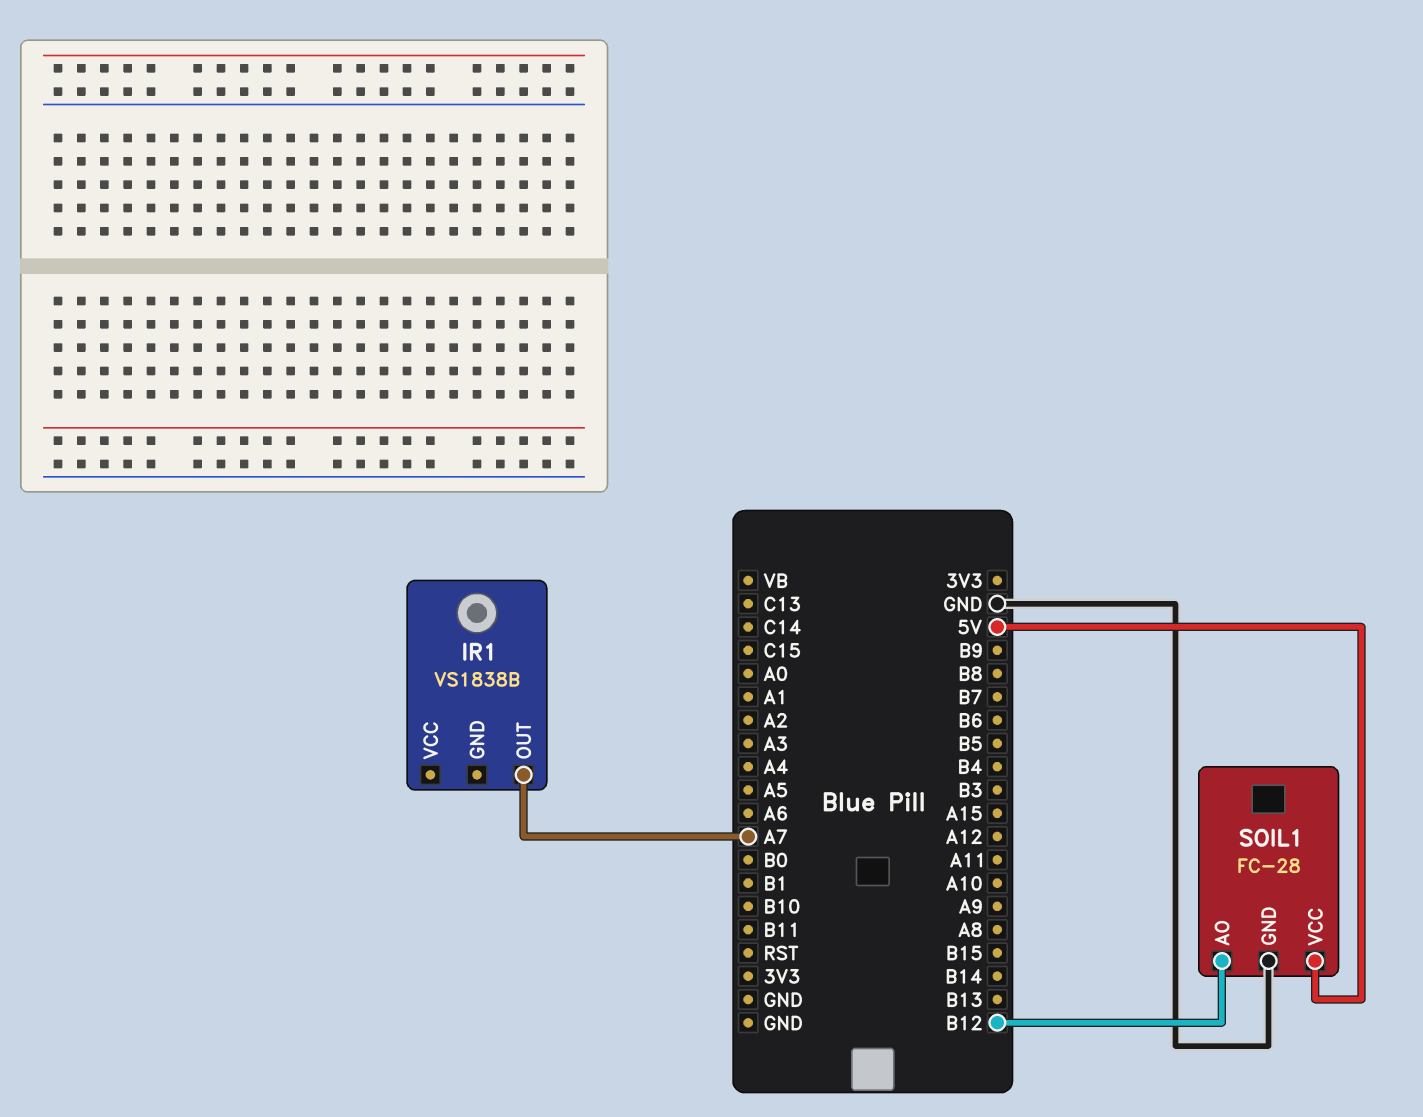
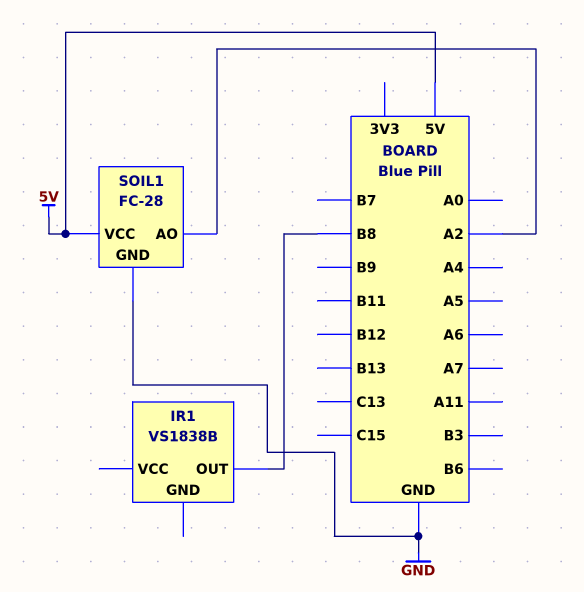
IR1 pin OUT: A7 -> B8
SOIL1 pin AO: B12 -> A2

